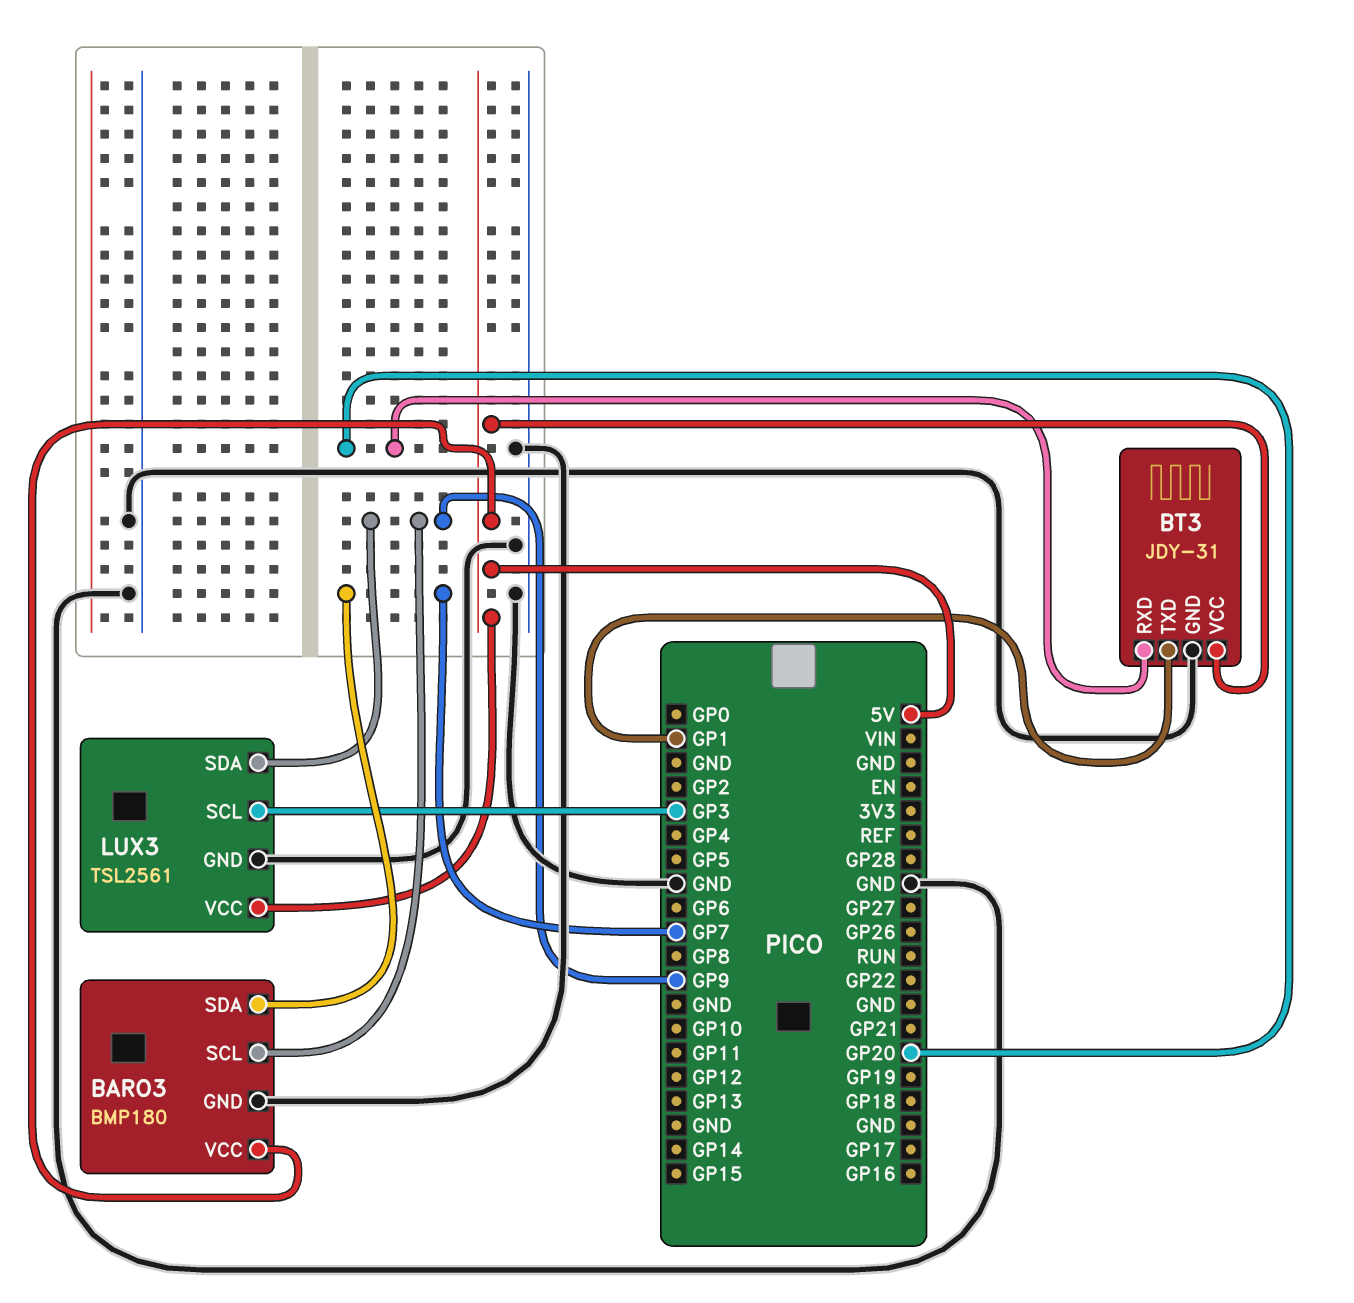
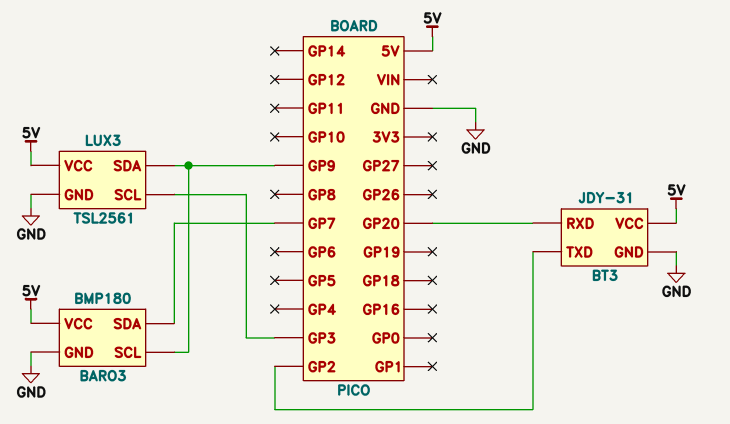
BT3 pin TXD: GP1 -> GP2

